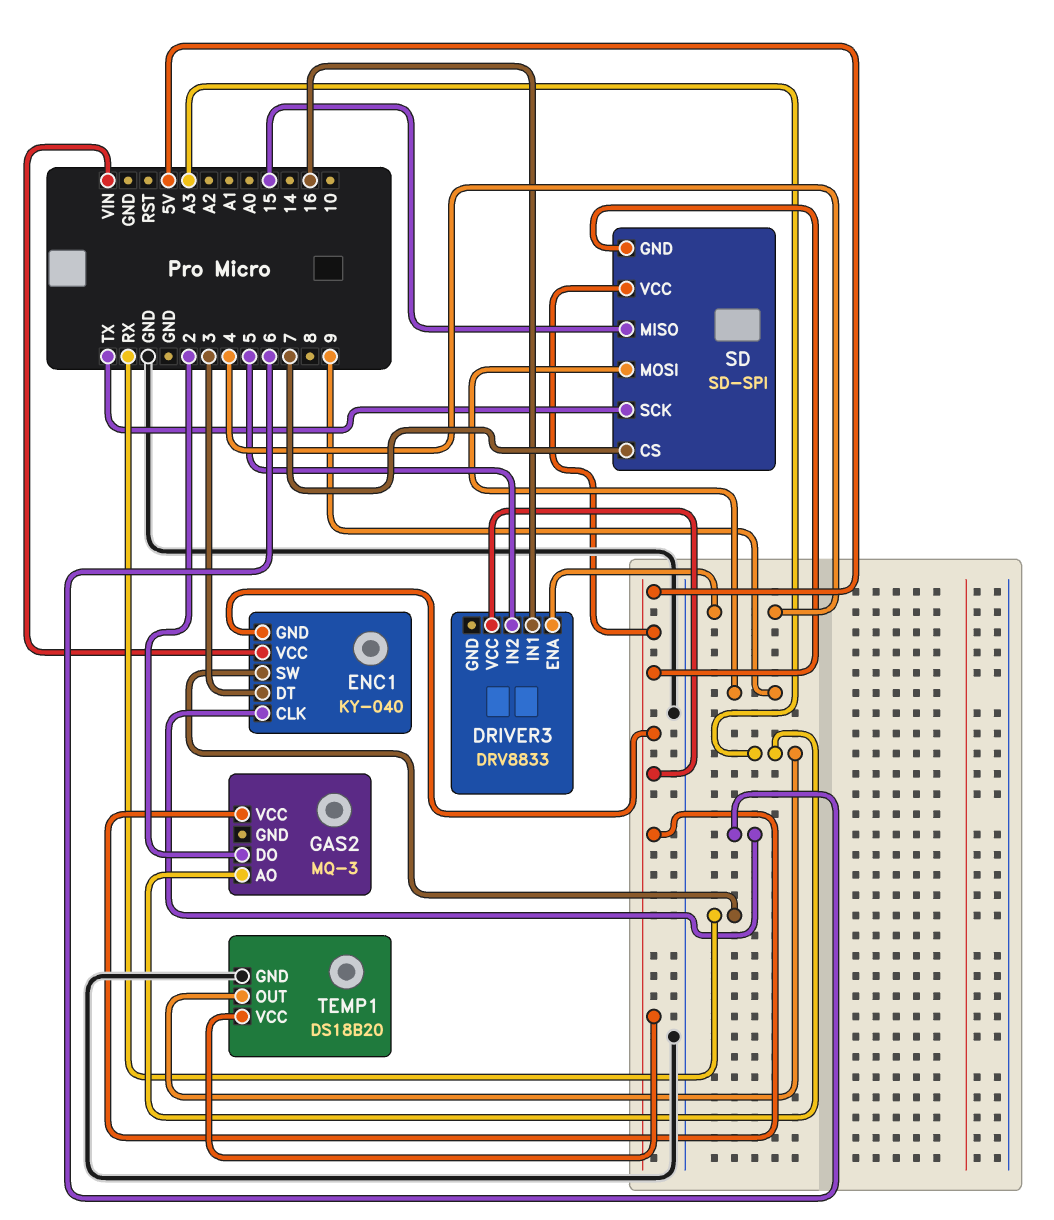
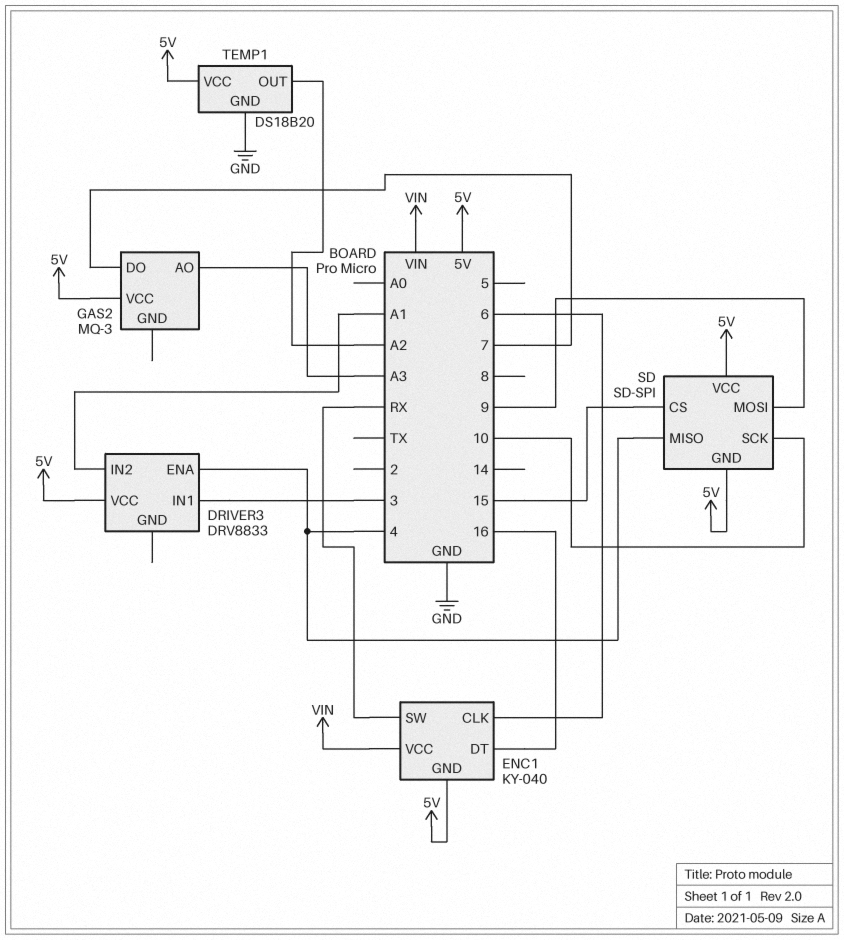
DRIVER3 pin IN1: 16 -> 3
DRIVER3 pin IN2: 5 -> A1
ENC1 pin DT: 3 -> 16
GAS2 pin DO: 2 -> 7
SD pin CS: 7 -> 15
SD pin MISO: 15 -> 4
SD pin SCK: TX -> 10
TEMP1 pin OUT: A3 -> A2

